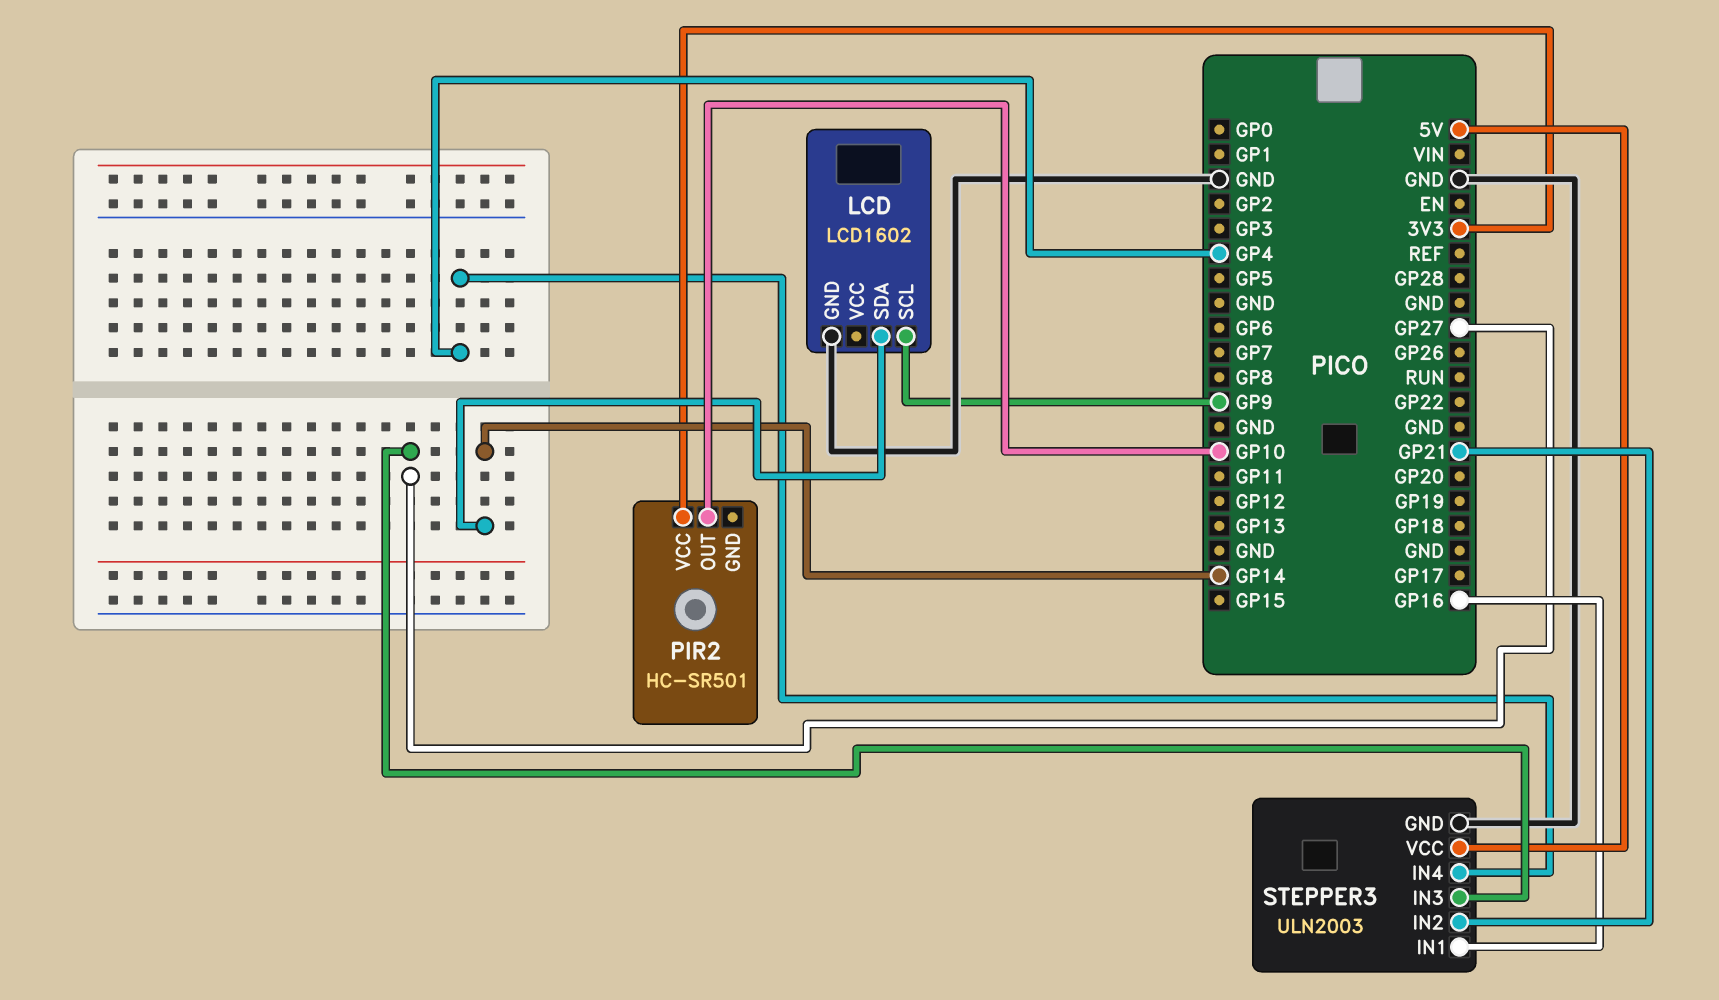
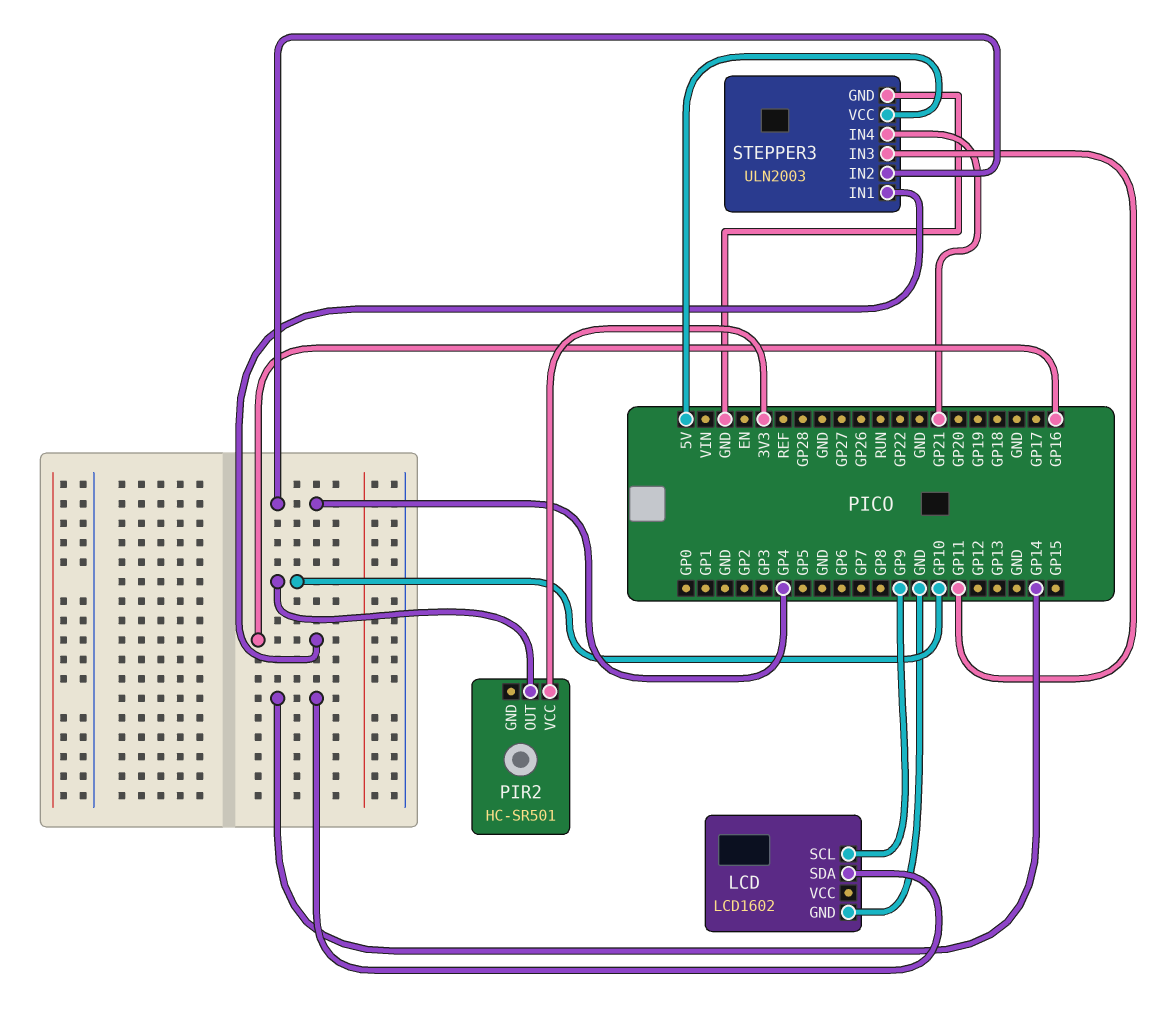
STEPPER3 pin IN2: GP21 -> GP4
STEPPER3 pin IN3: GP27 -> GP11
STEPPER3 pin IN4: GP4 -> GP21

